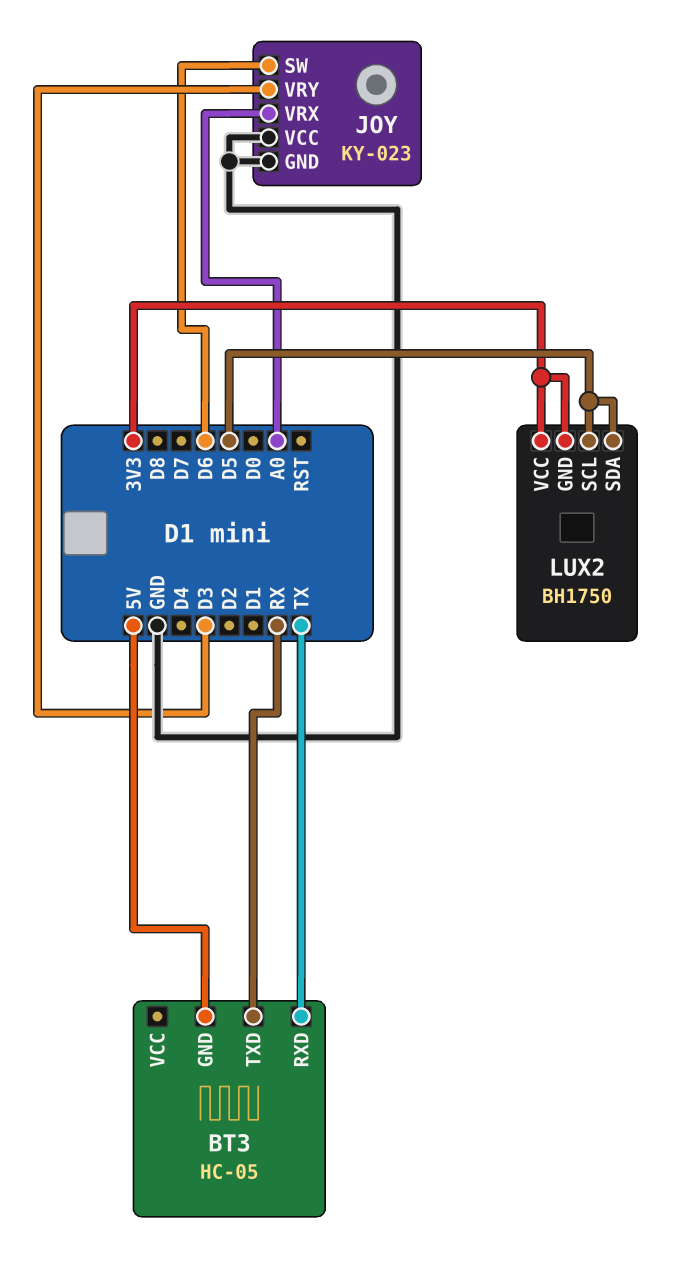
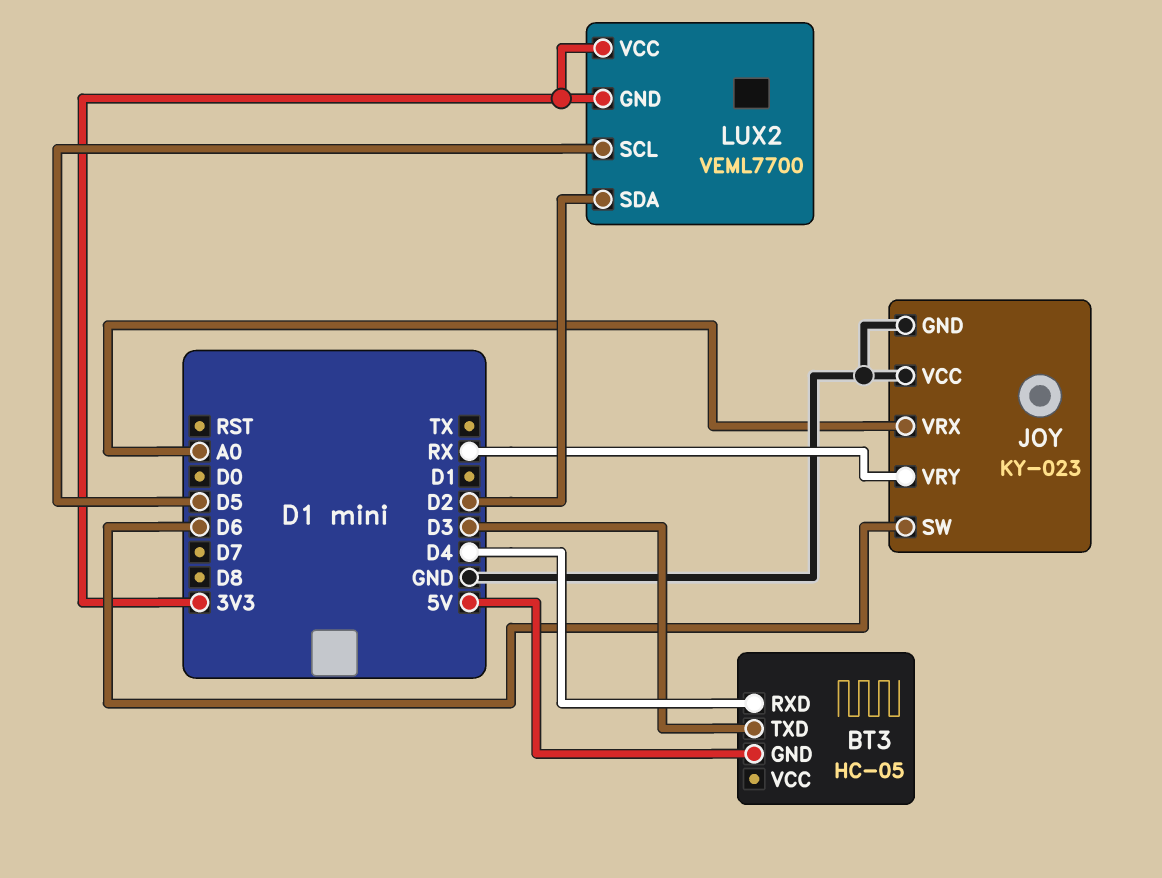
BT3 pin RXD: TX -> D4
BT3 pin TXD: RX -> D3
JOY pin VRY: D3 -> RX
LUX2: BH1750 -> VEML7700
LUX2 pin SDA: D5 -> D2

